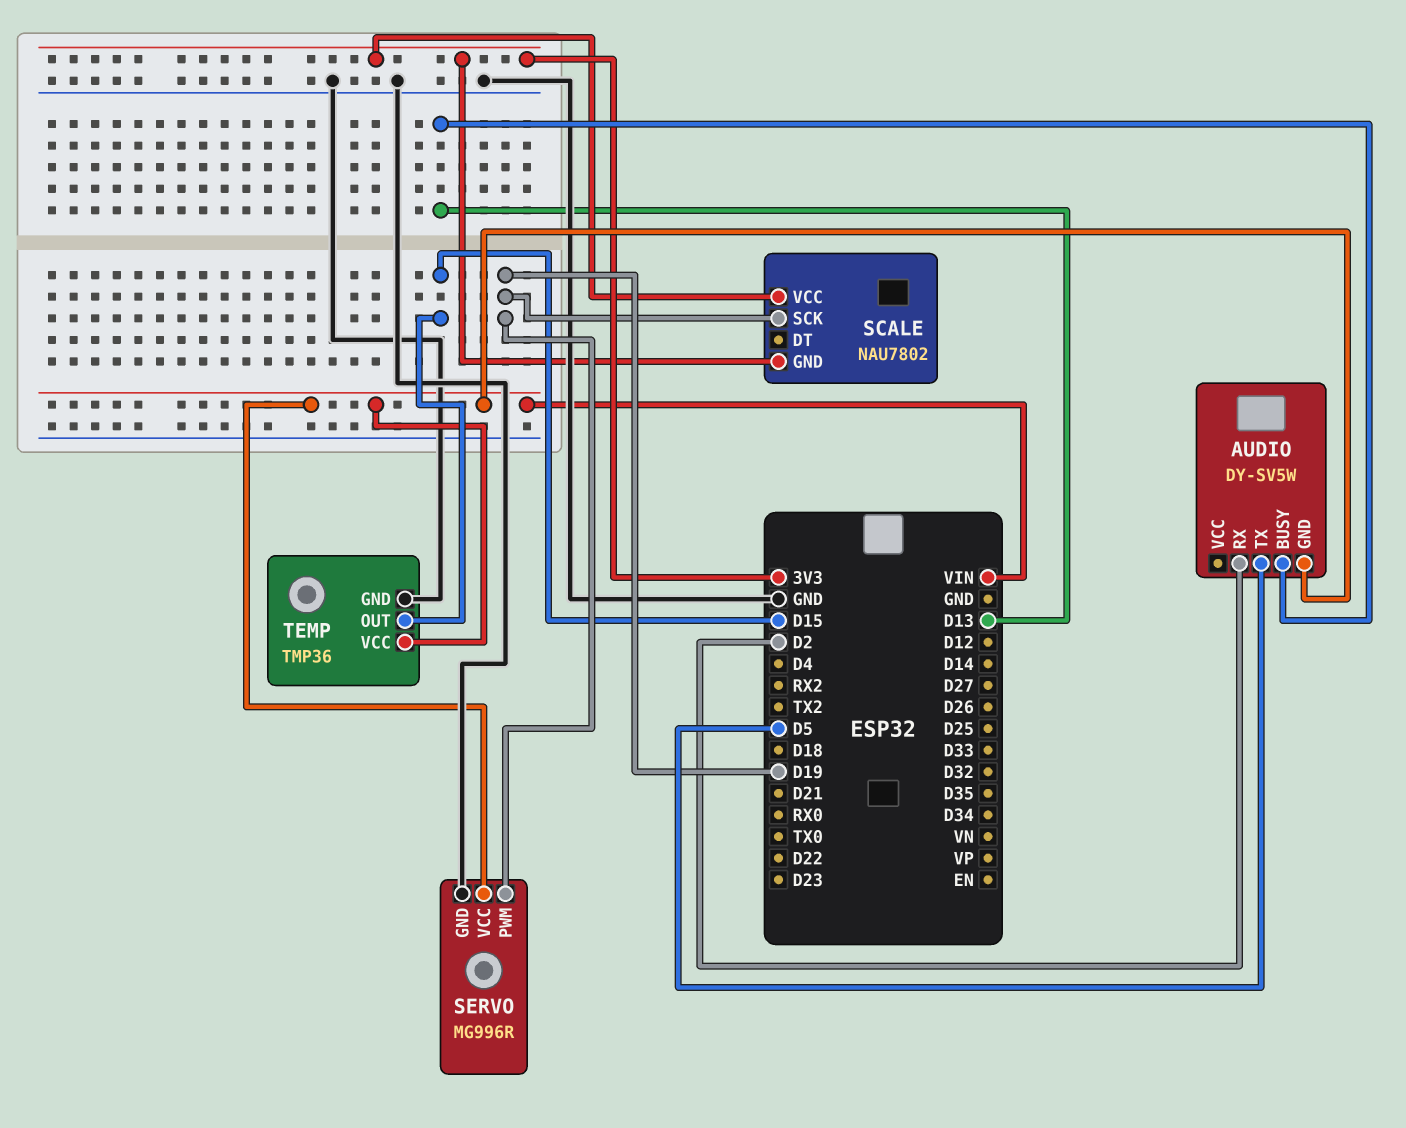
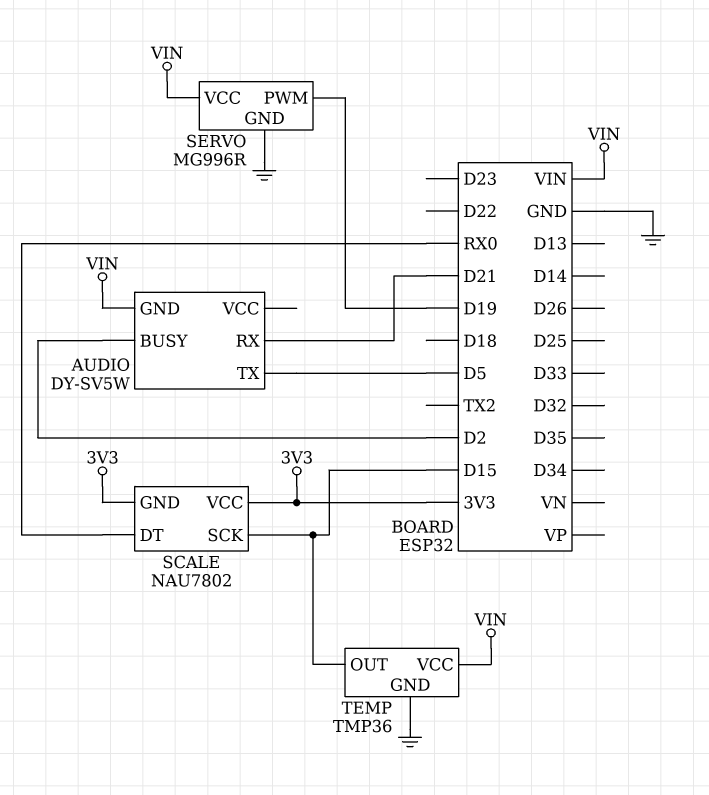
AUDIO pin BUSY: D13 -> D2
AUDIO pin RX: D2 -> D21
SCALE pin DT: none -> RX0
SCALE pin SCK: D19 -> D15

